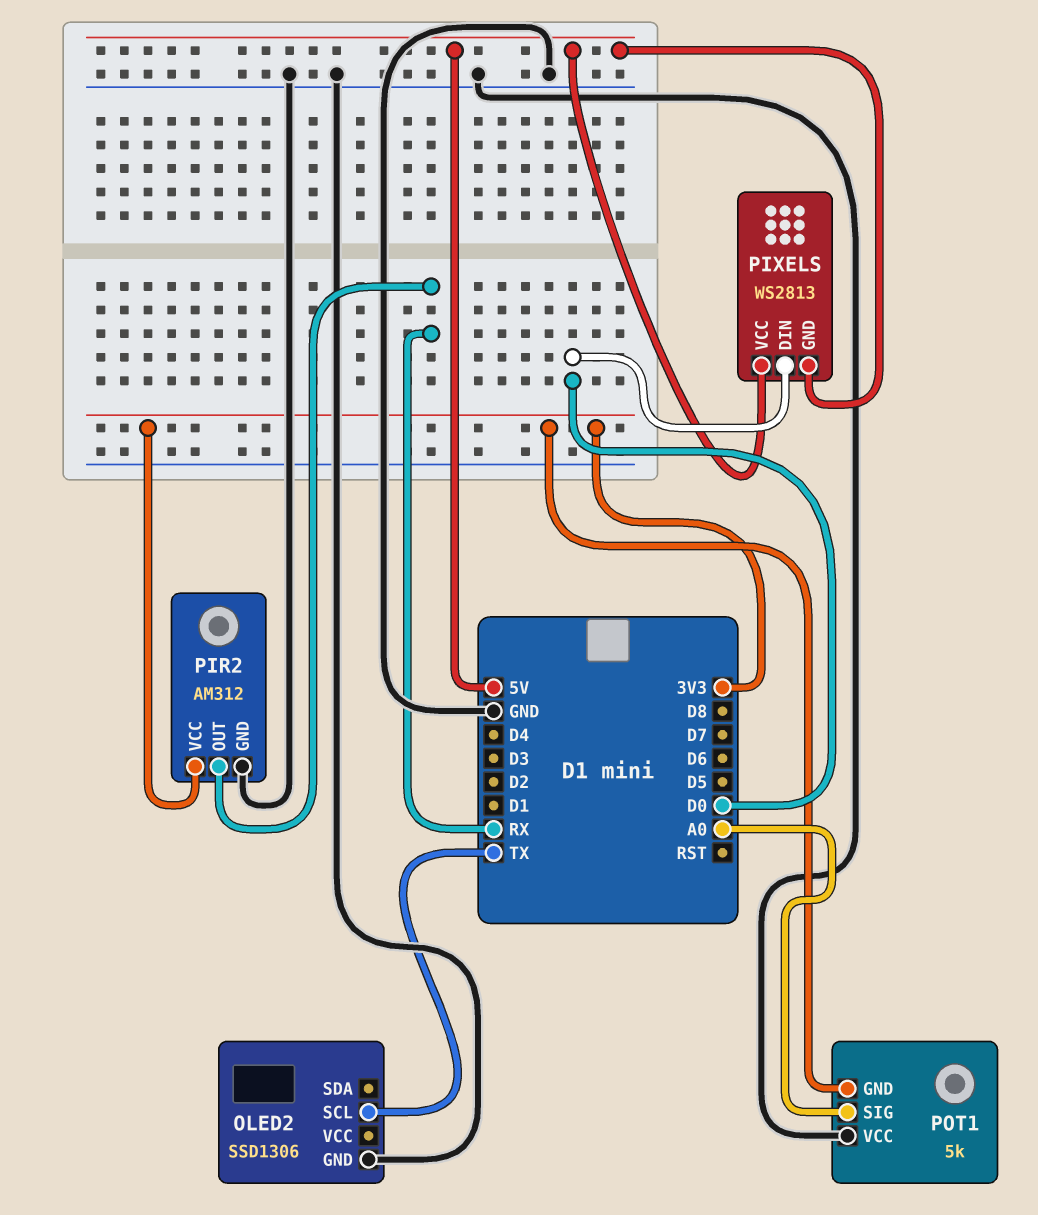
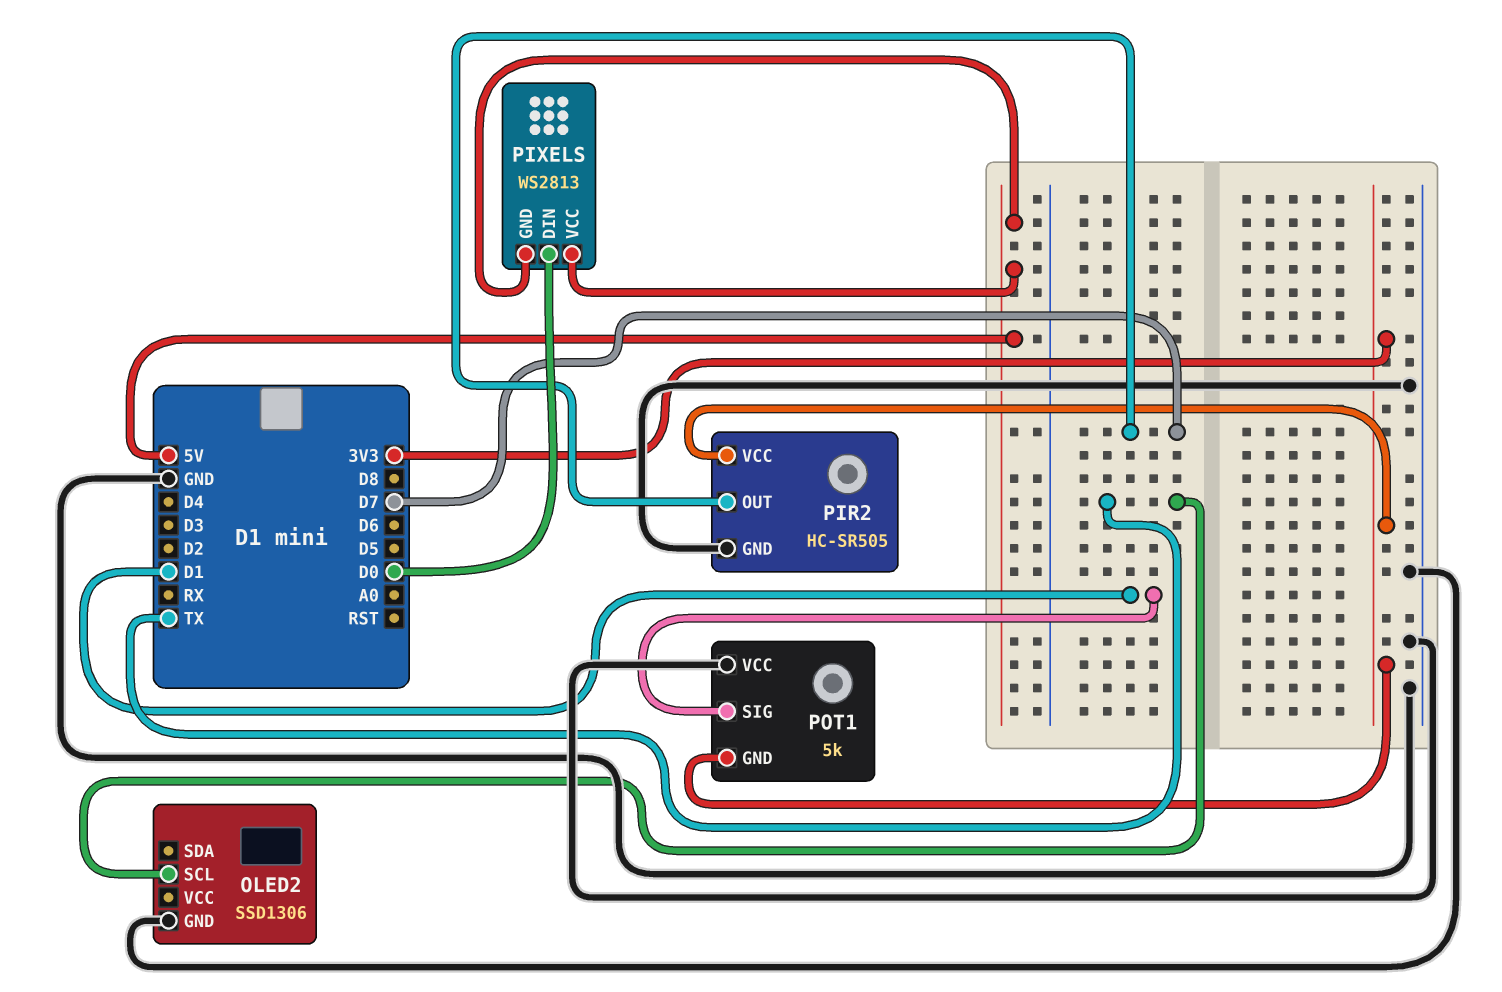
PIR2: AM312 -> HC-SR505
PIR2 pin OUT: RX -> D7
POT1 pin SIG: A0 -> D1

